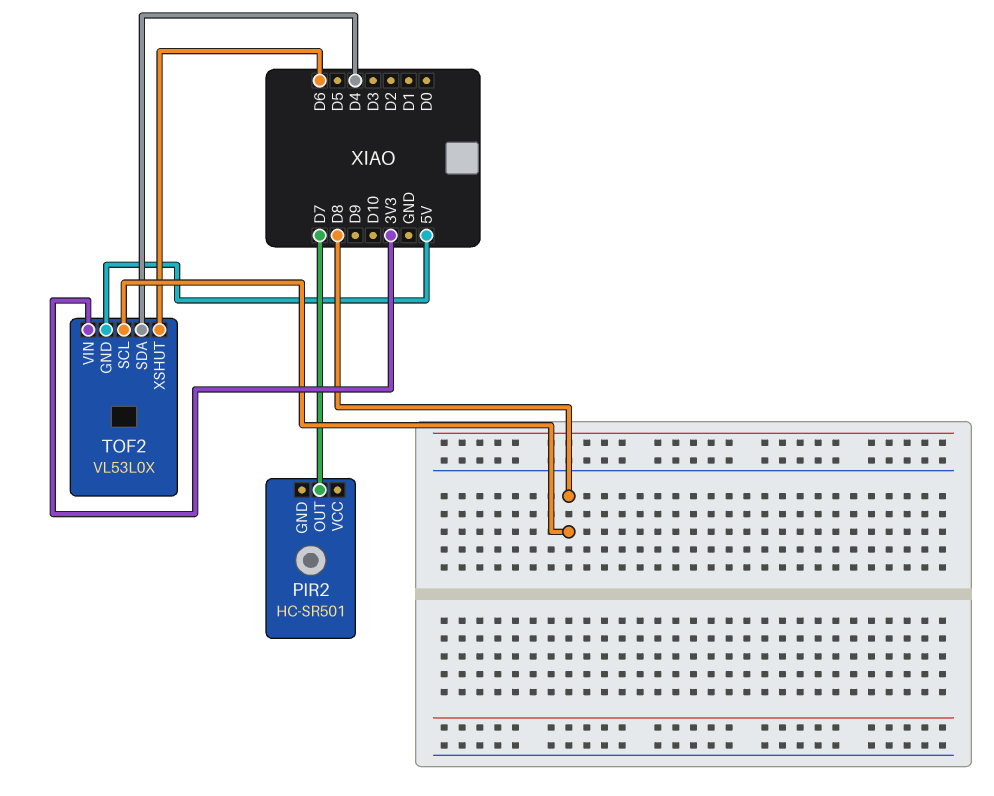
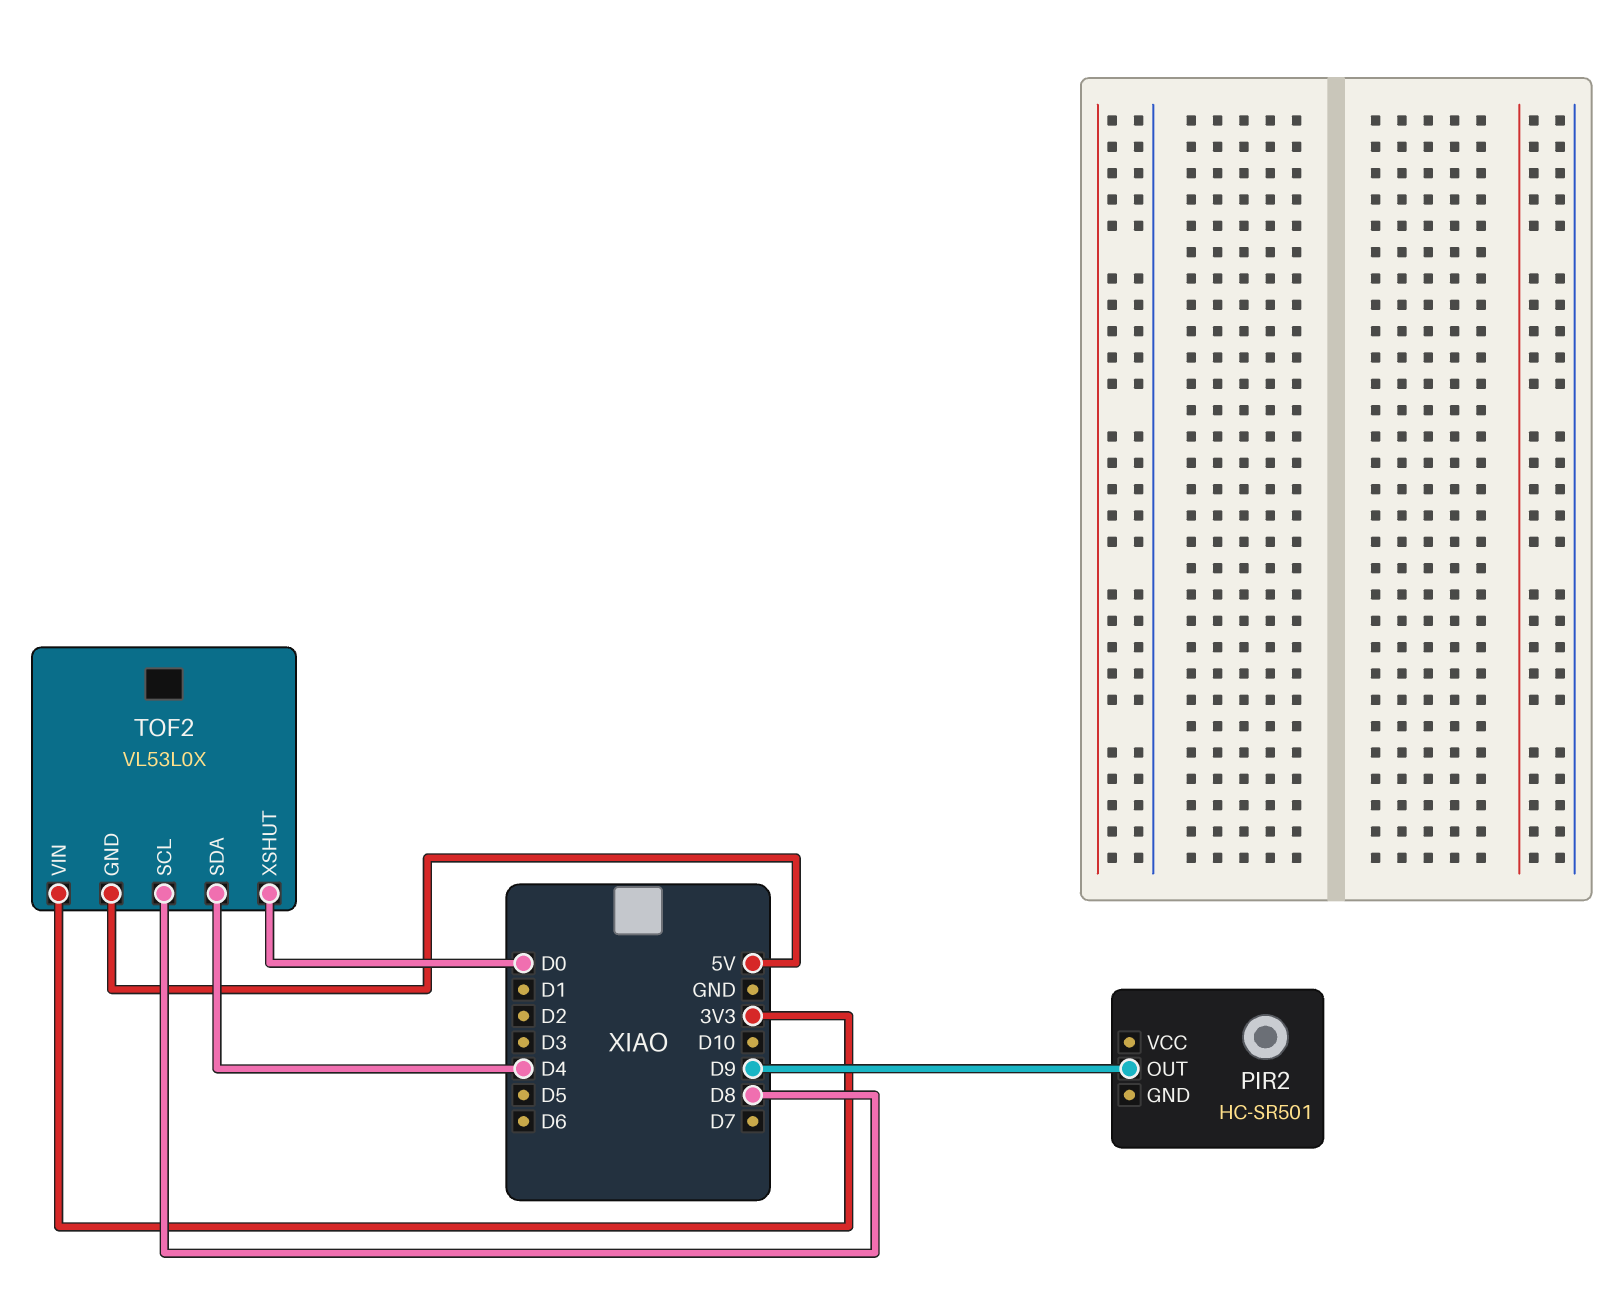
PIR2 pin OUT: D7 -> D9
TOF2 pin XSHUT: D6 -> D0

